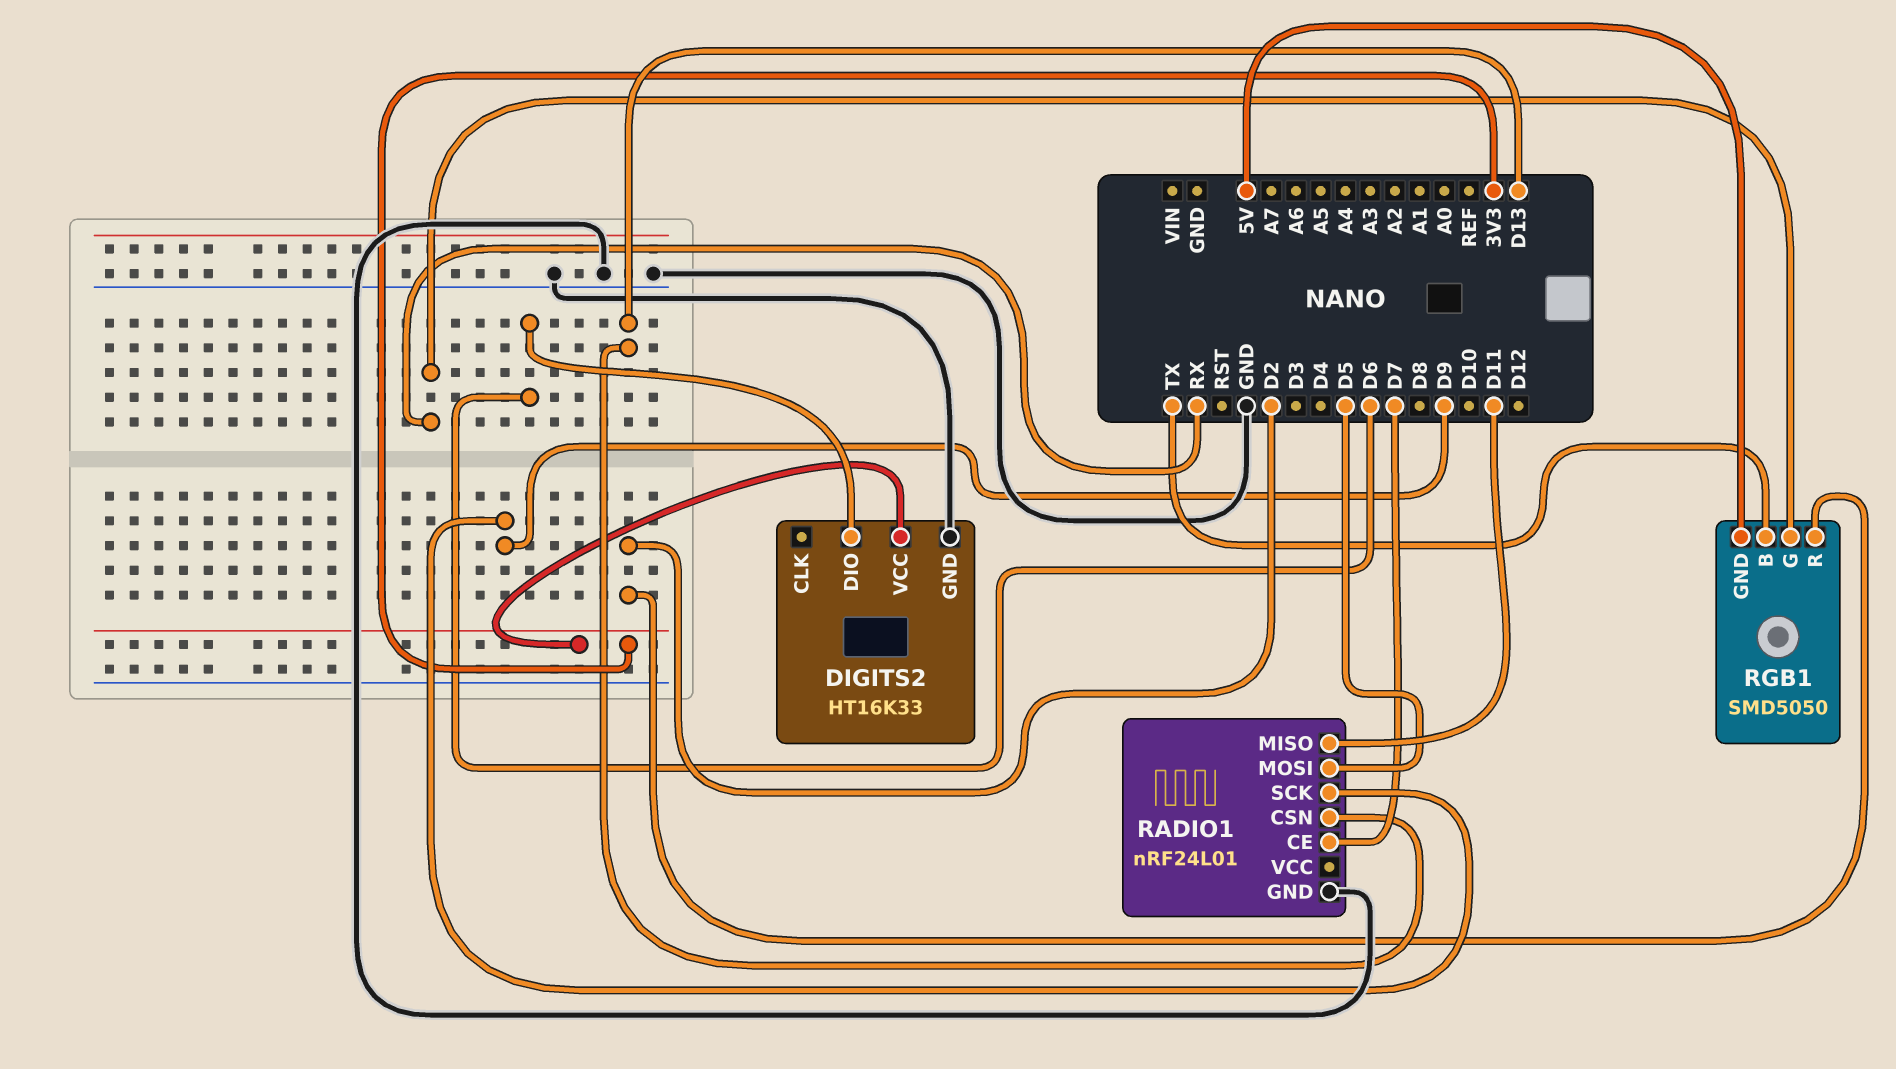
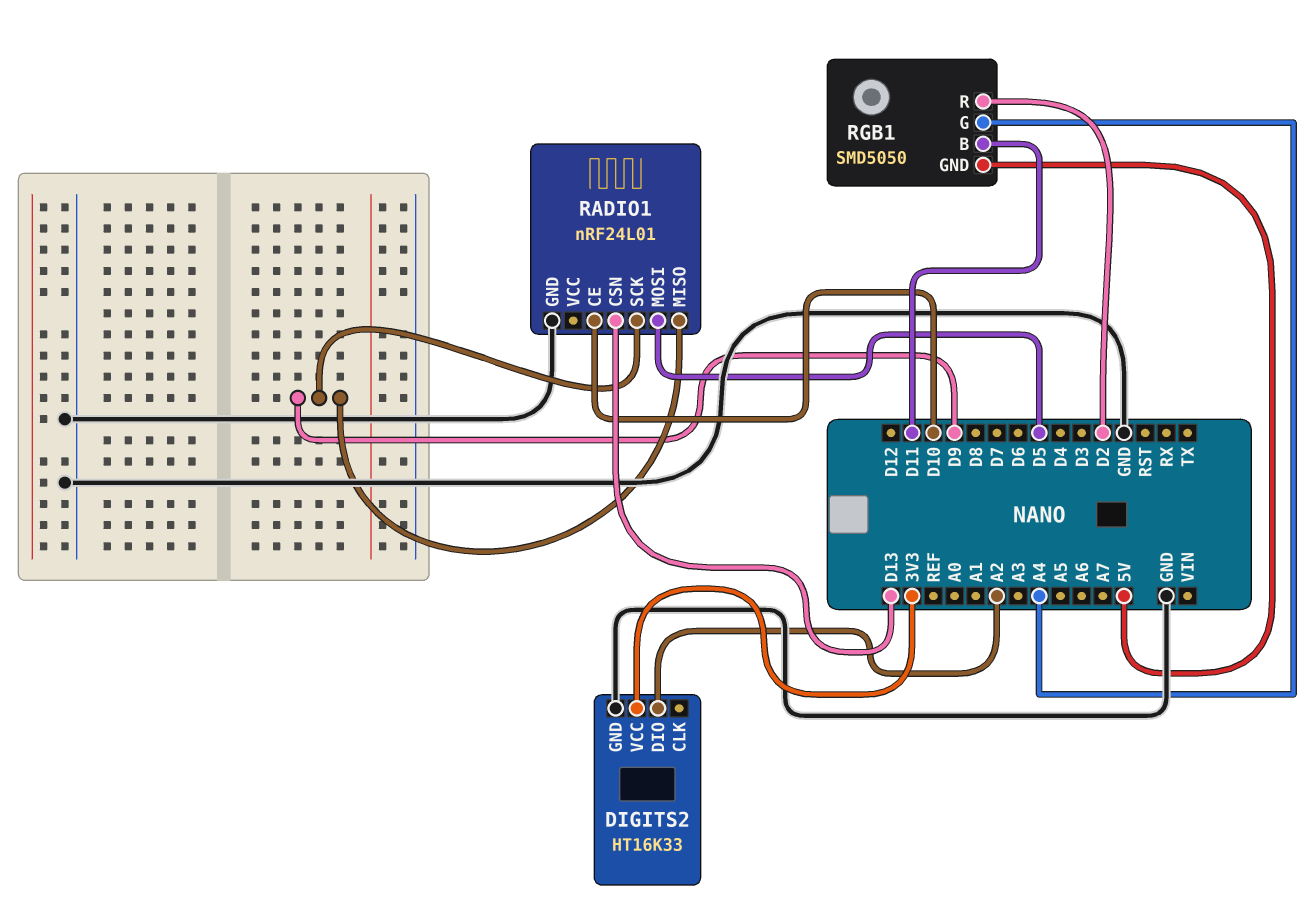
DIGITS2 pin DIO: D6 -> A2
RADIO1 pin CE: D7 -> D10
RADIO1 pin MISO: D11 -> D9
RGB1 pin B: TX -> D11
RGB1 pin G: RX -> A4

